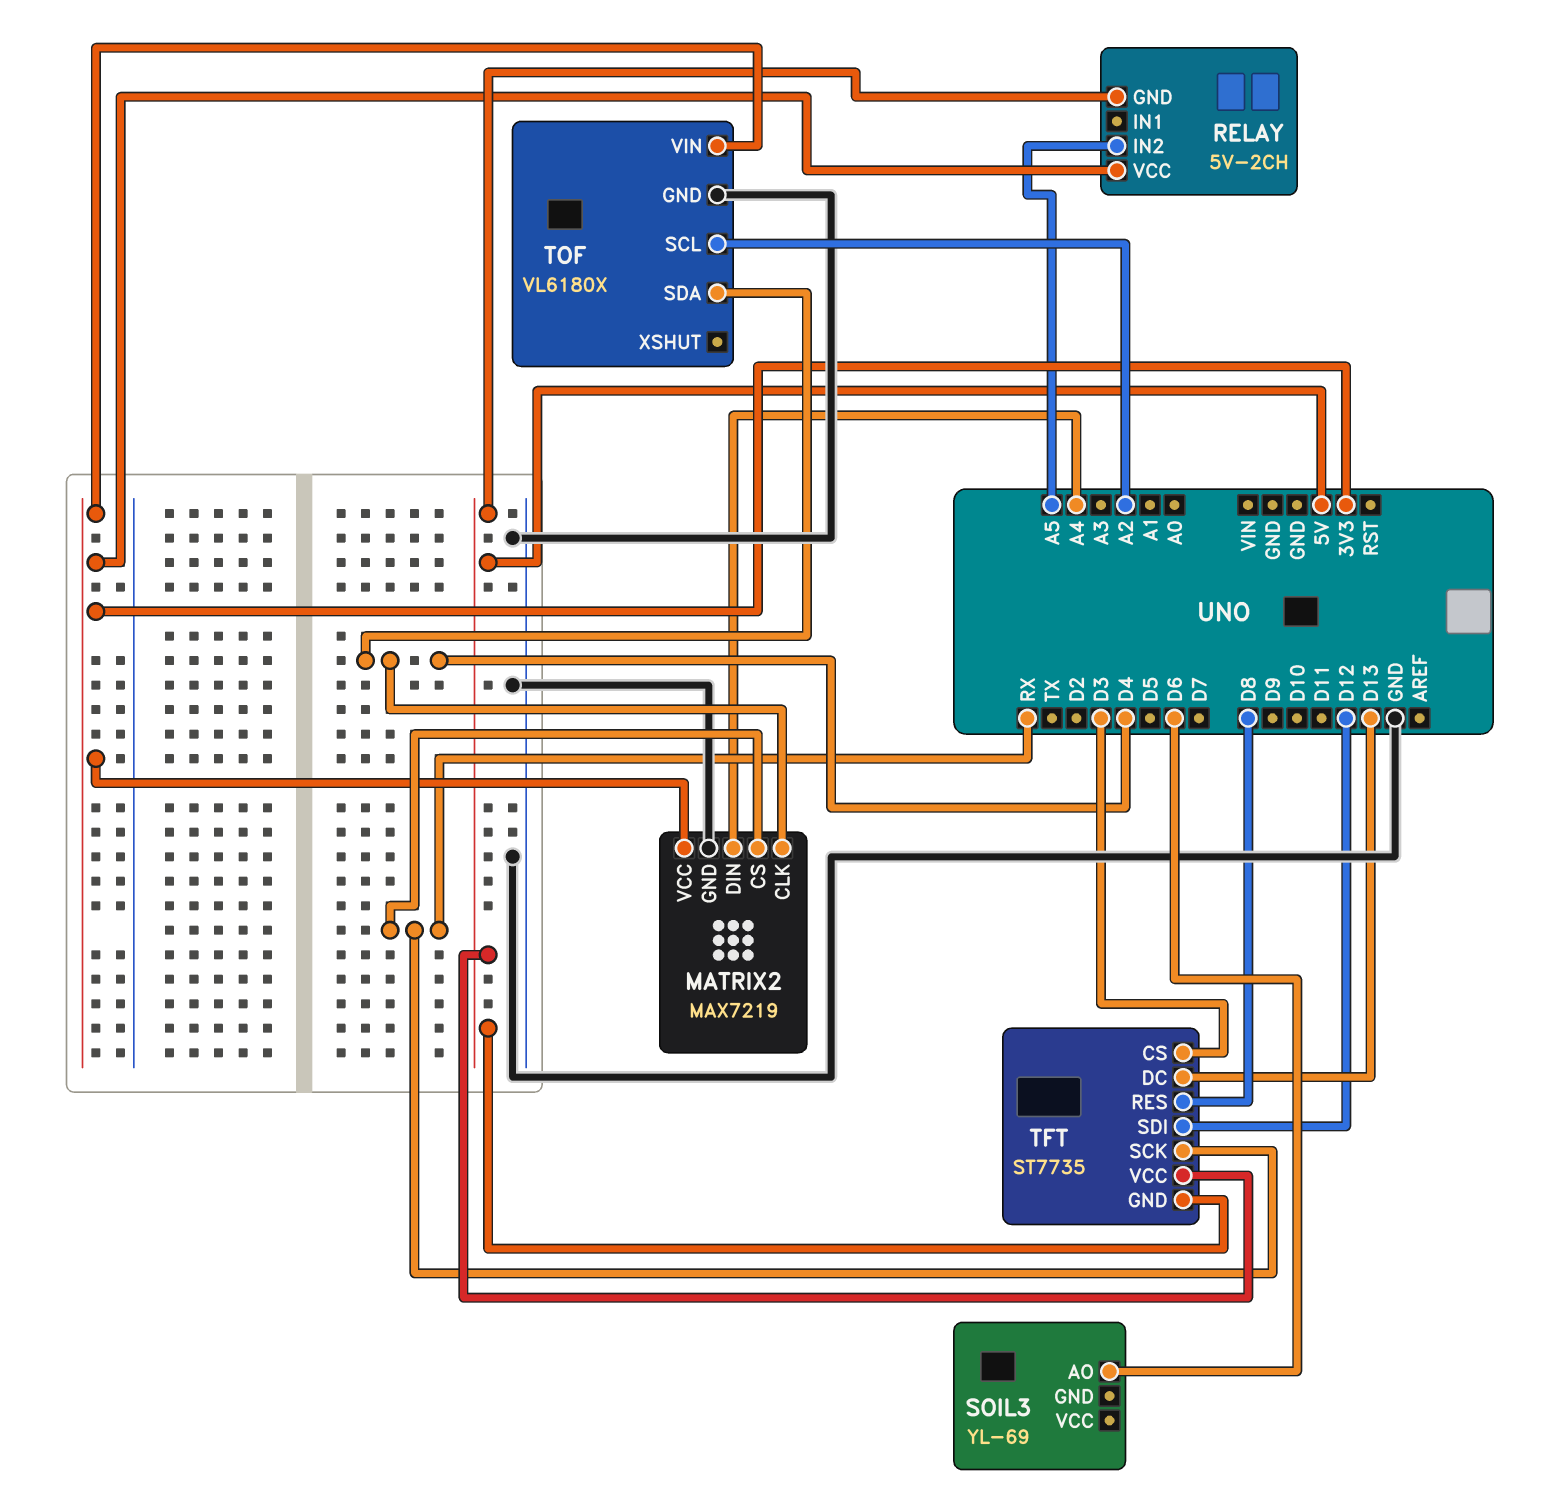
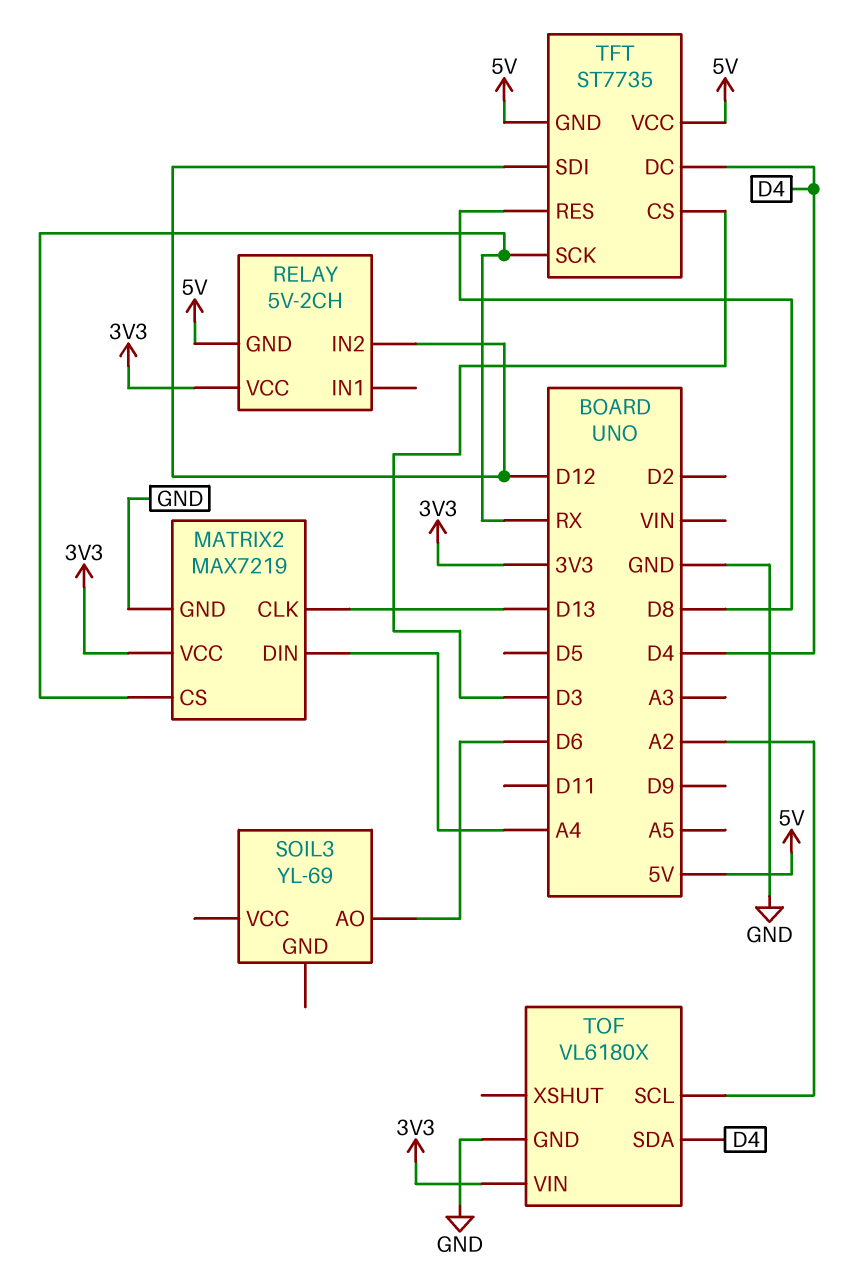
MATRIX2 pin CLK: D4 -> D13
RELAY pin IN2: A5 -> D12
TFT pin DC: D13 -> D4

